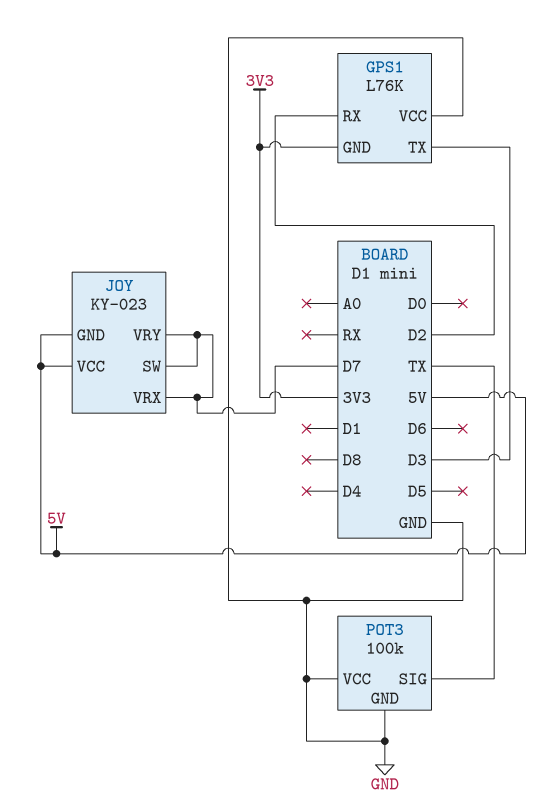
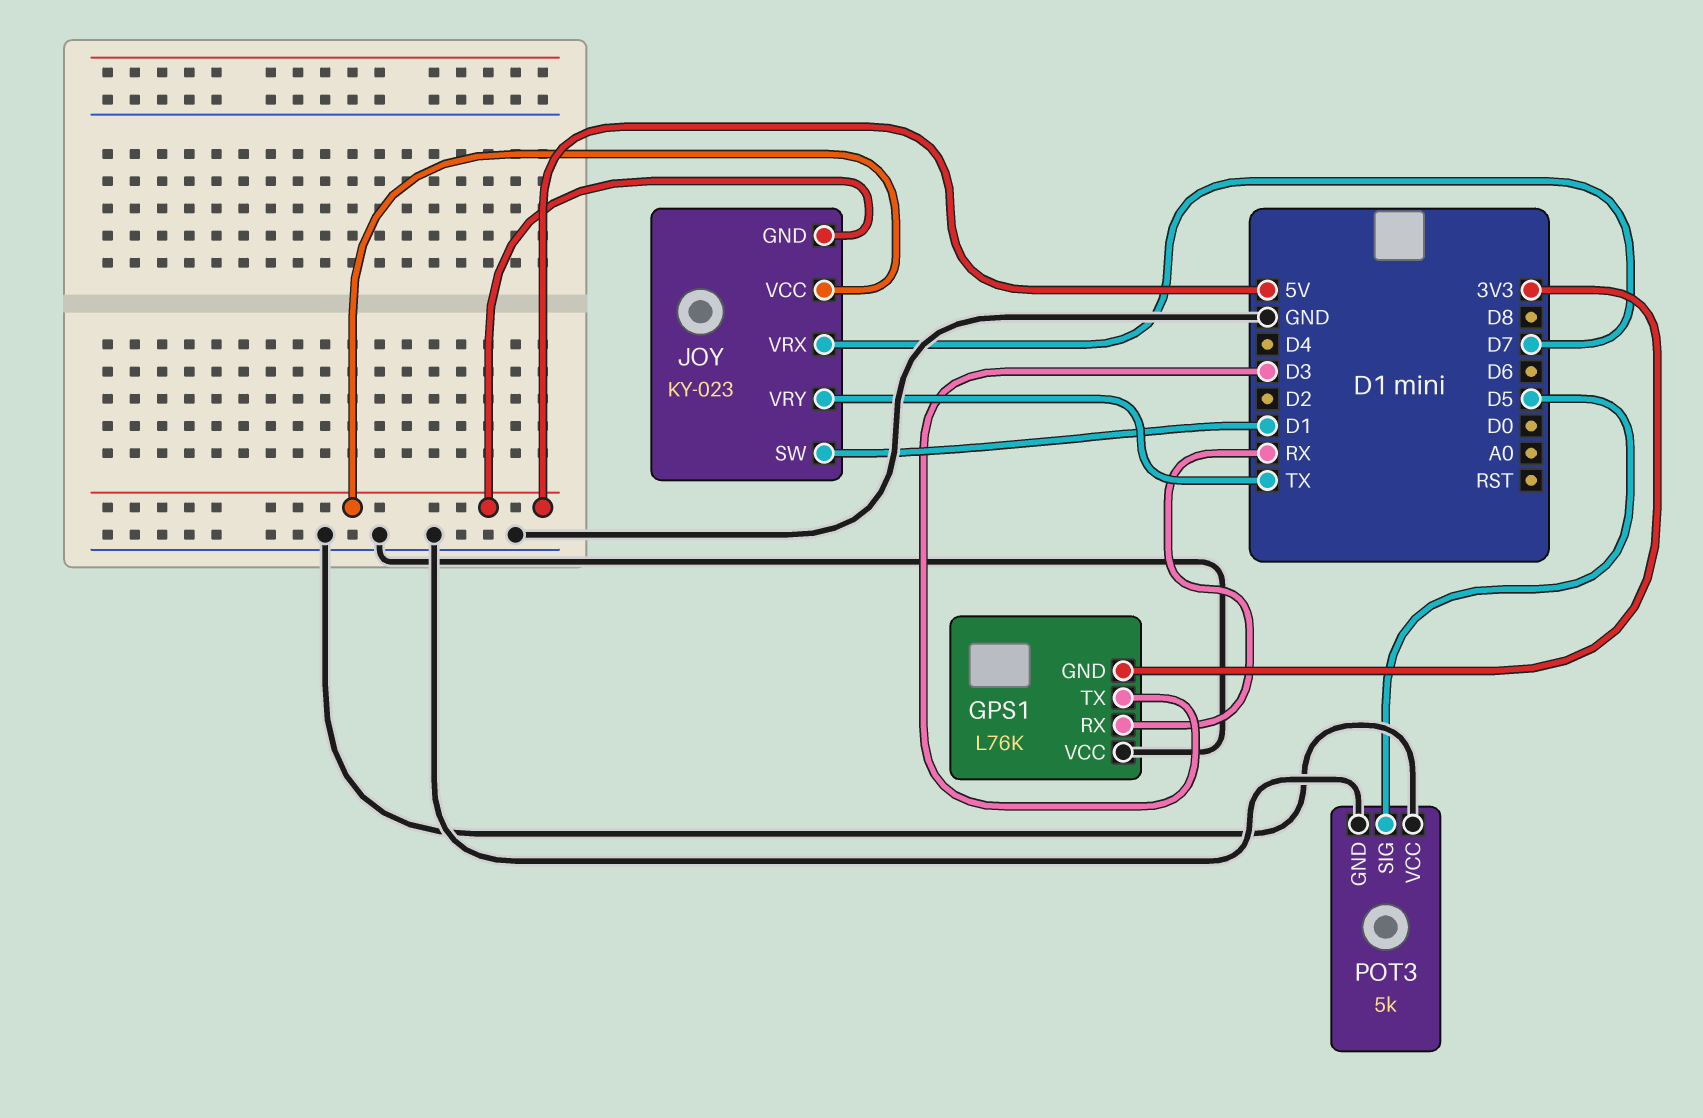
GPS1 pin RX: D2 -> RX
JOY pin SW: D7 -> D1
JOY pin VRY: D7 -> TX
POT3: 100k -> 5k
POT3 pin SIG: TX -> D5

